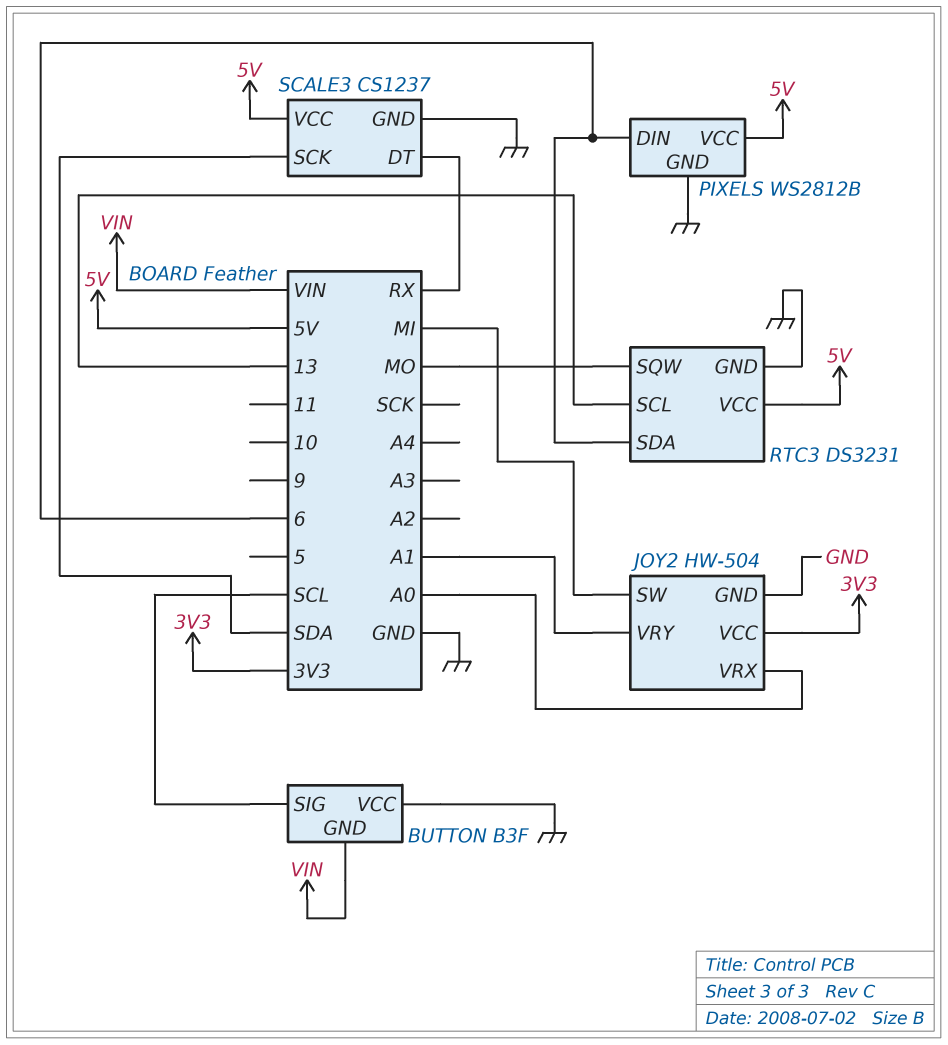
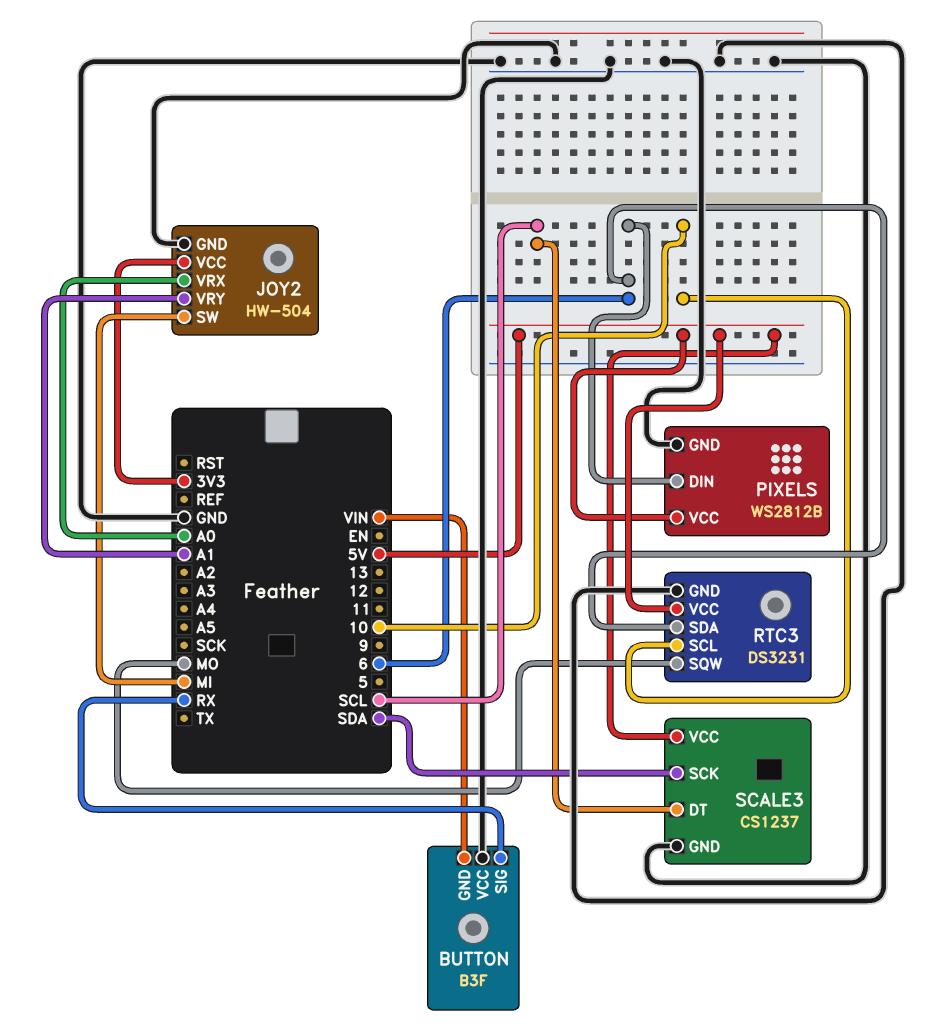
BUTTON pin SIG: SCL -> RX
RTC3 pin SCL: 13 -> 10
SCALE3 pin DT: RX -> SCL

